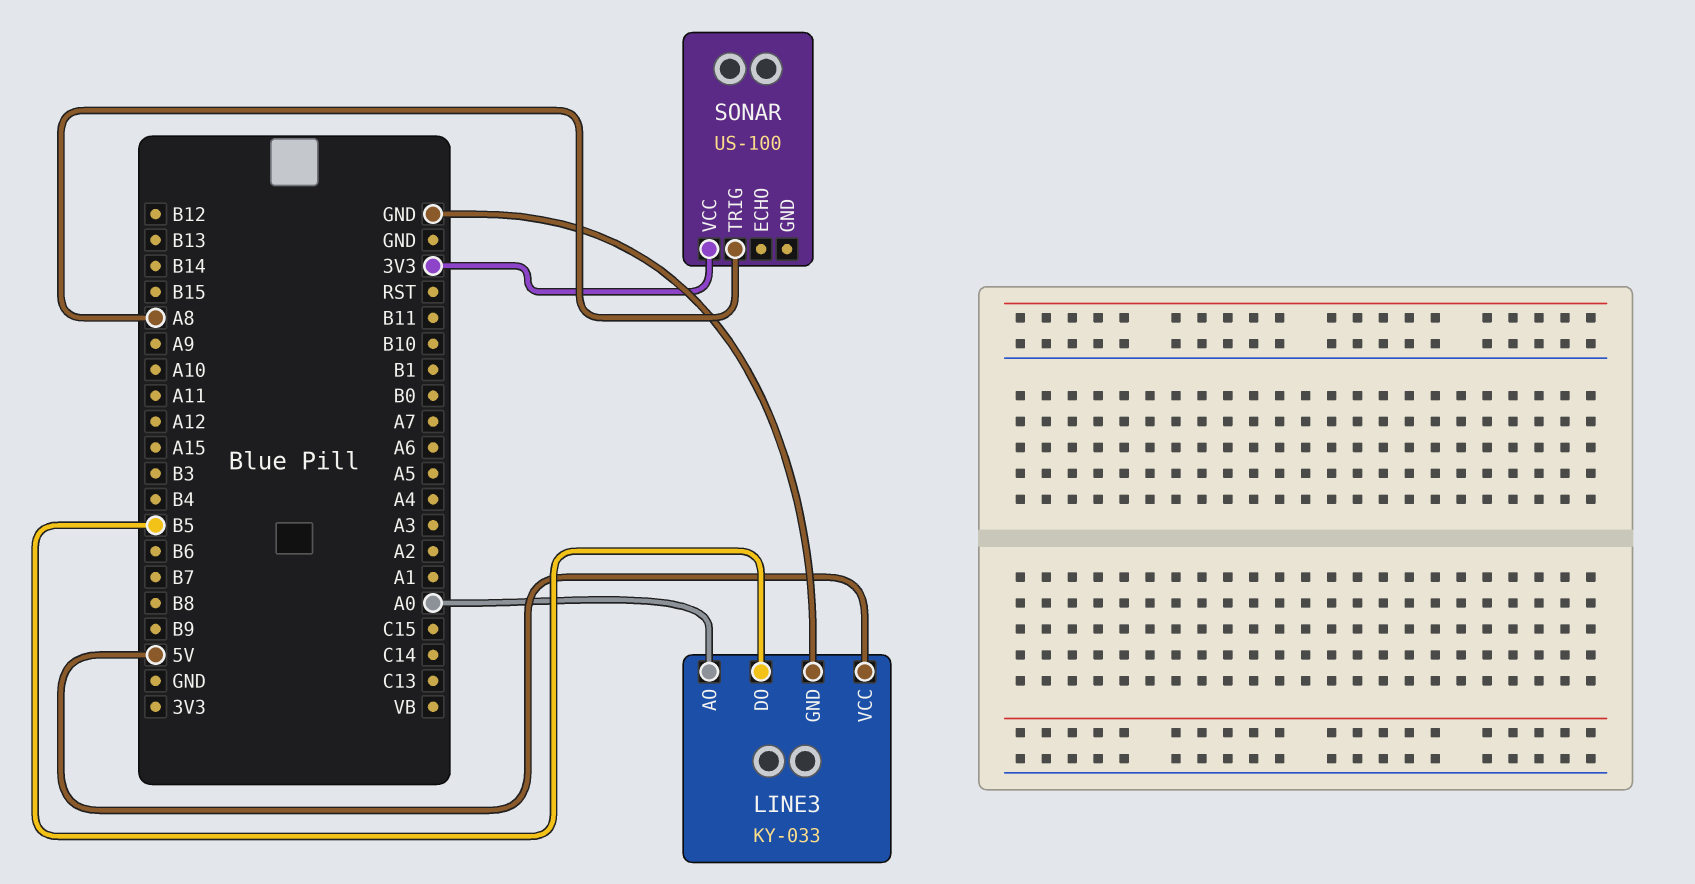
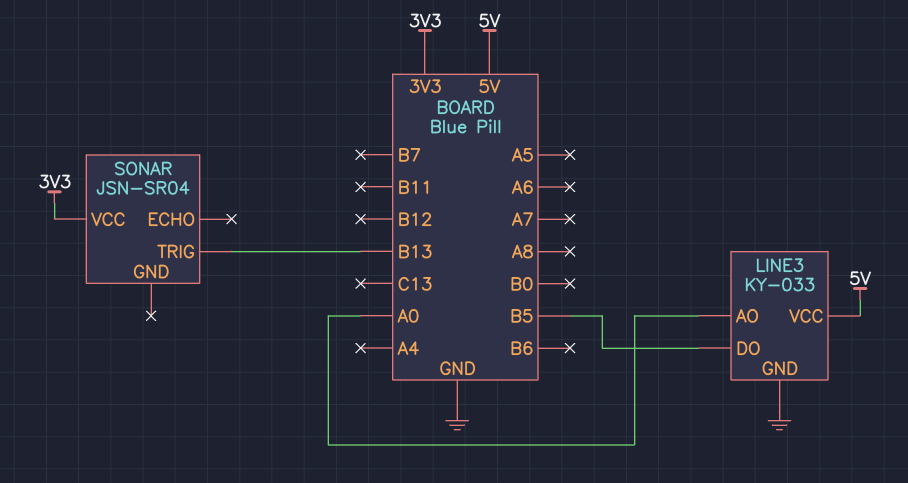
SONAR: US-100 -> JSN-SR04
SONAR pin TRIG: A8 -> B13

